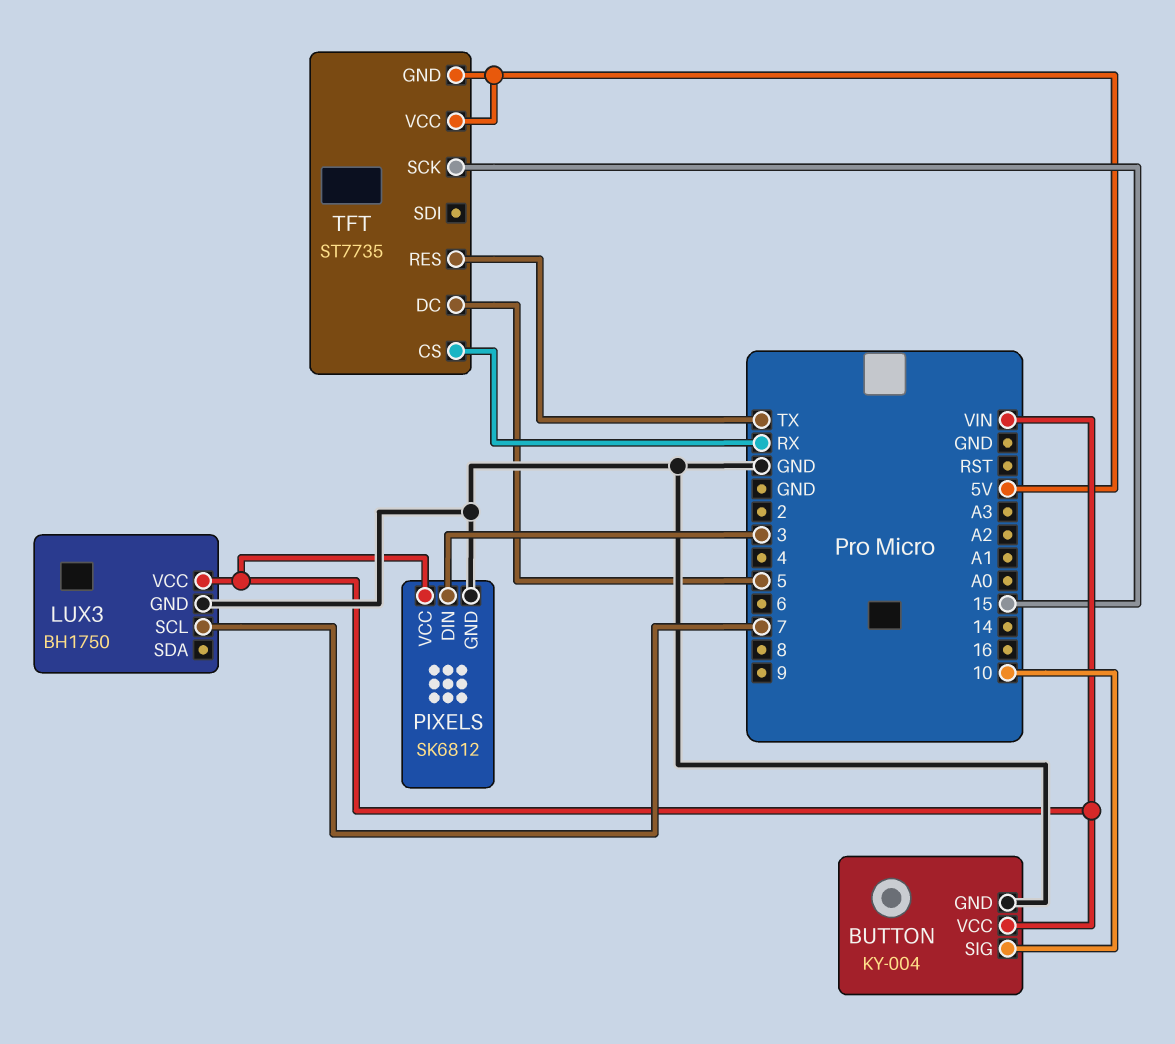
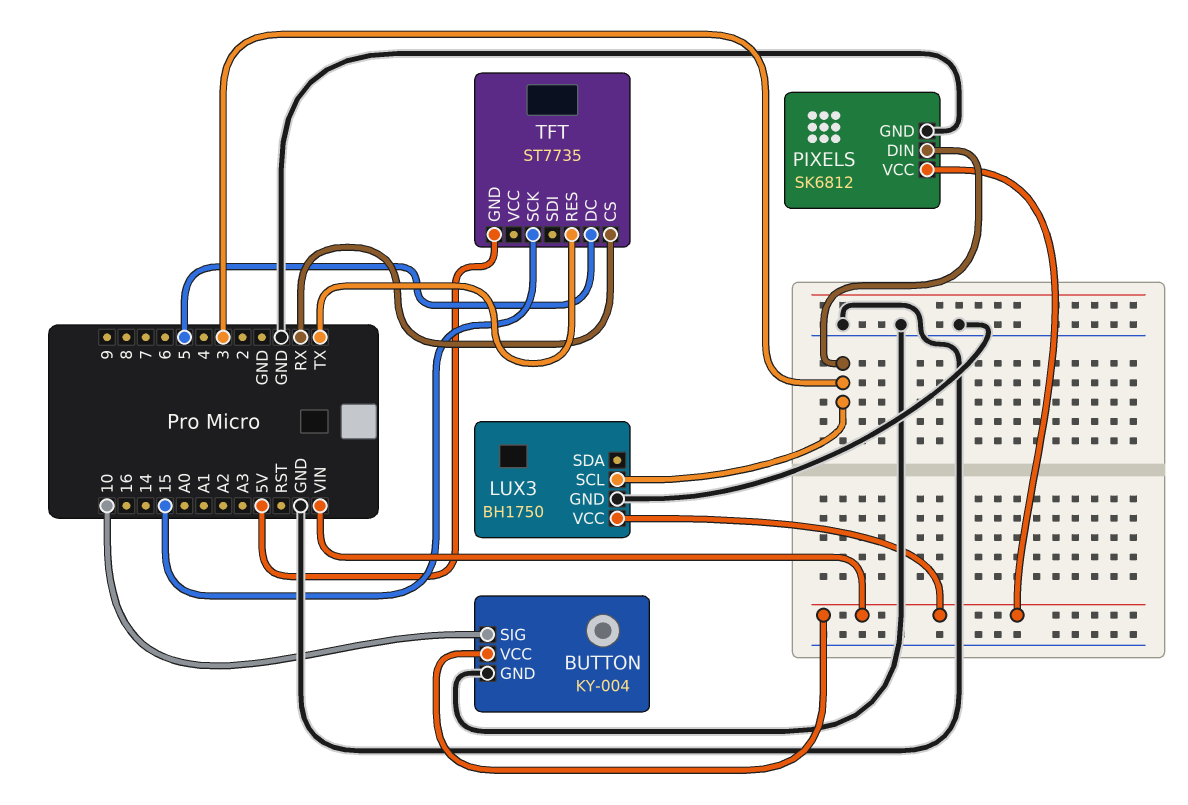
LUX3 pin SCL: 7 -> 3
TFT pin VCC: 5V -> none

